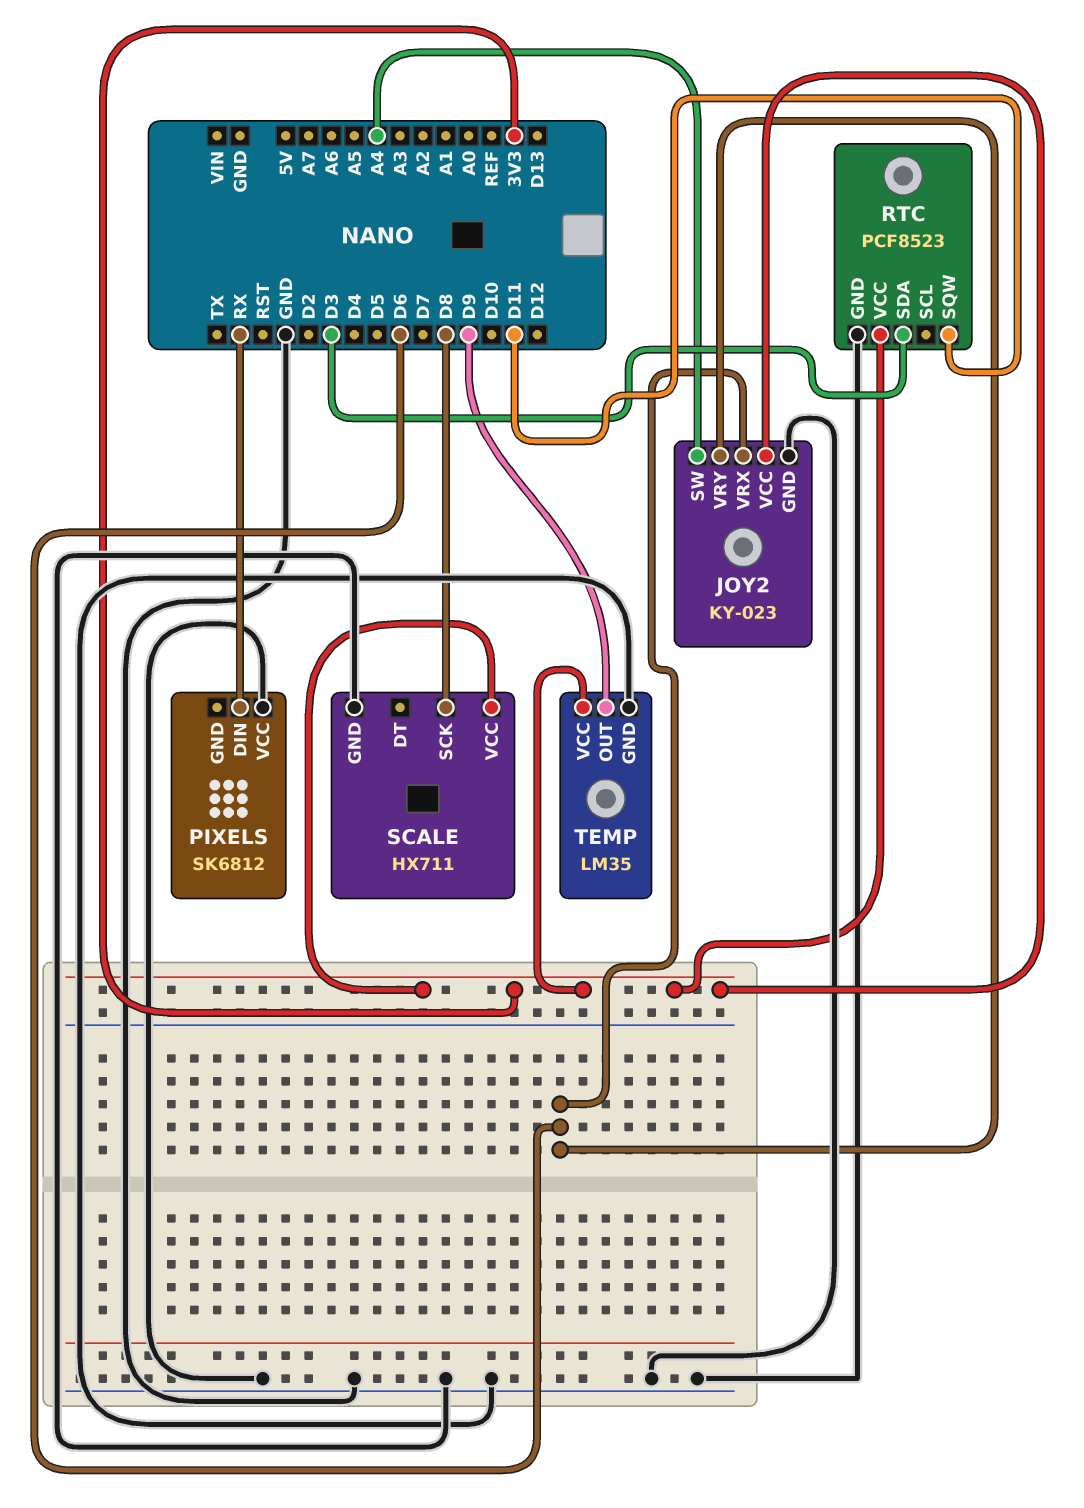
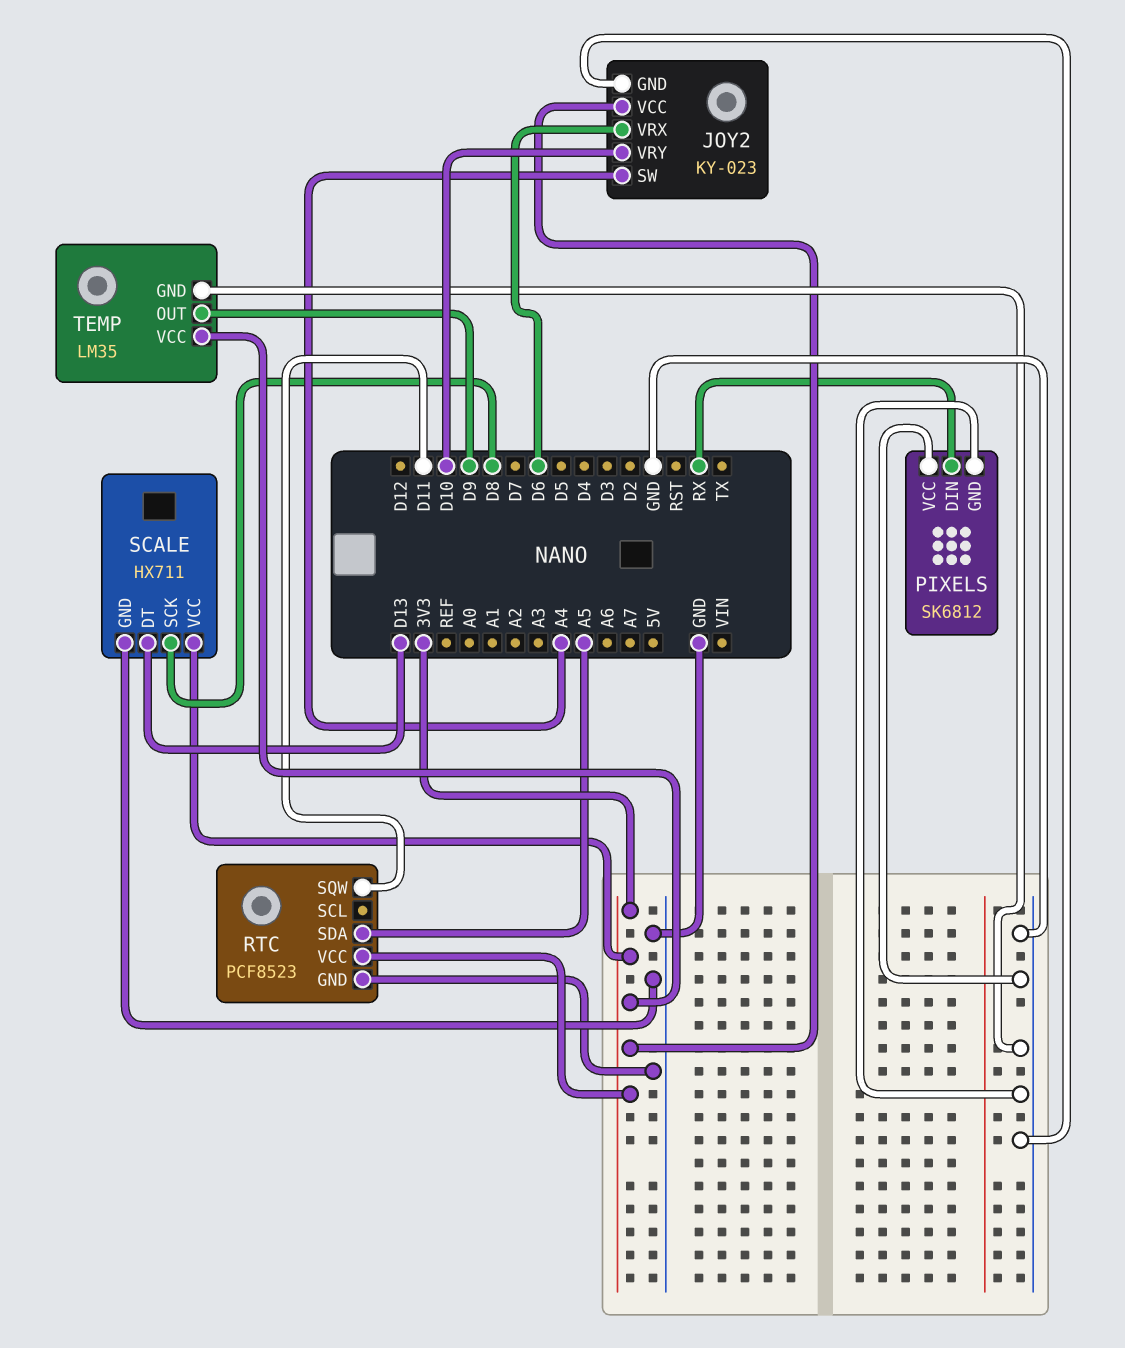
JOY2 pin VRY: D6 -> D10
PIXELS pin GND: none -> GND
RTC pin SDA: D3 -> A5
SCALE pin DT: none -> D13

